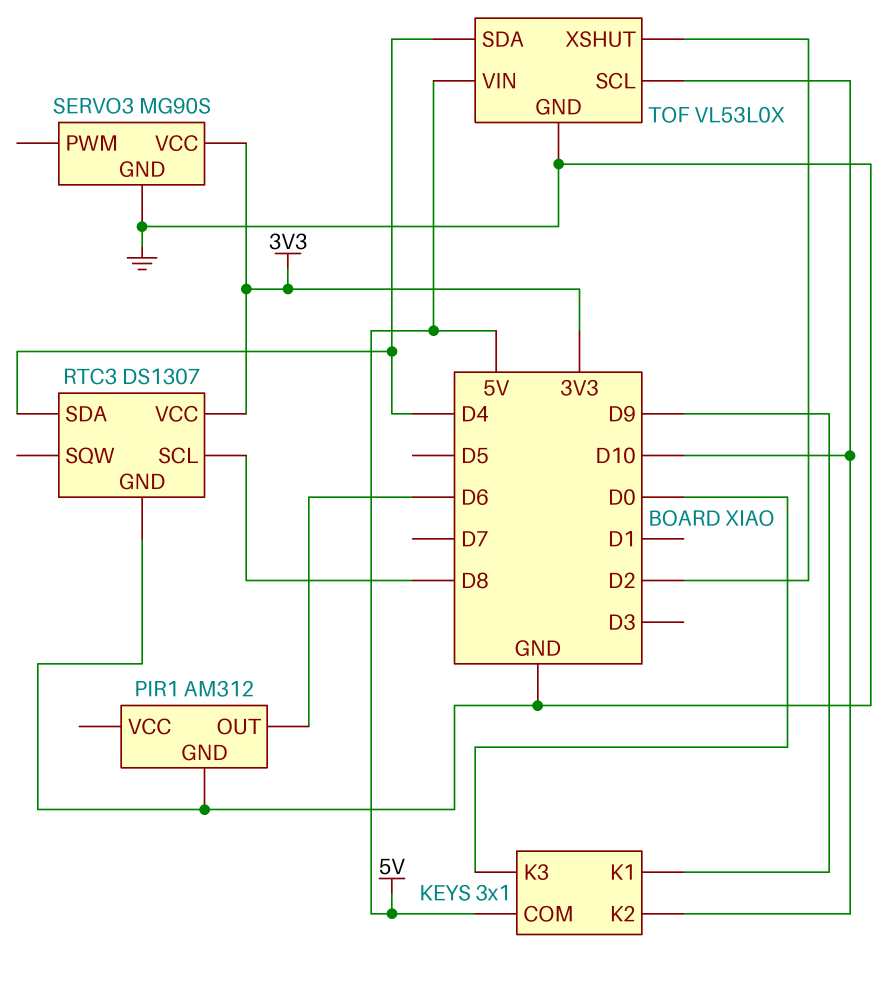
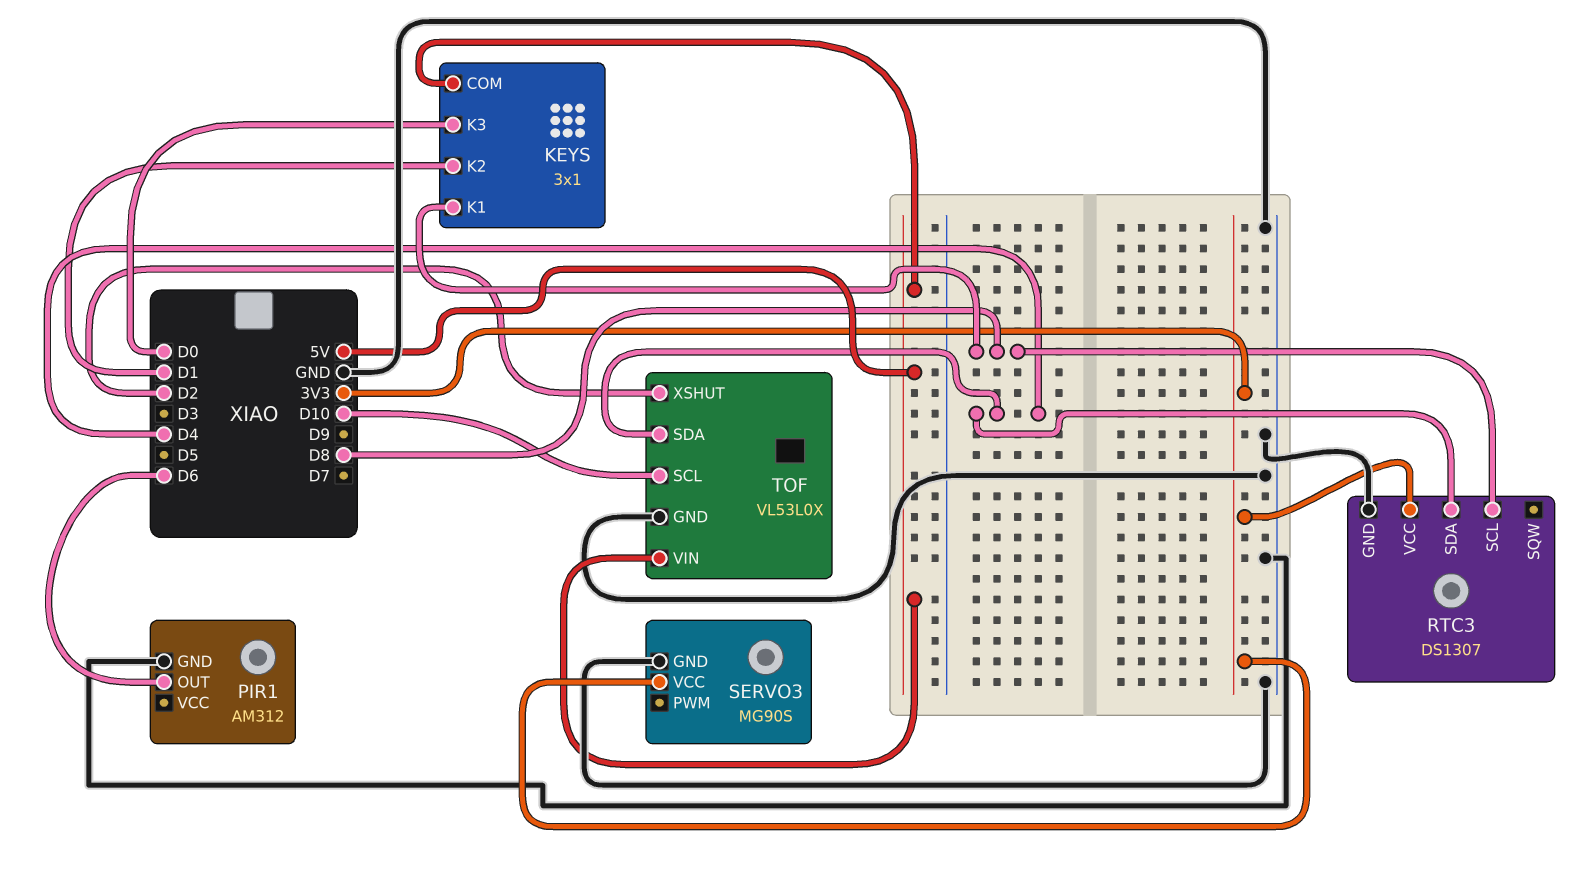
KEYS pin K1: D9 -> D8
KEYS pin K2: D10 -> D1

